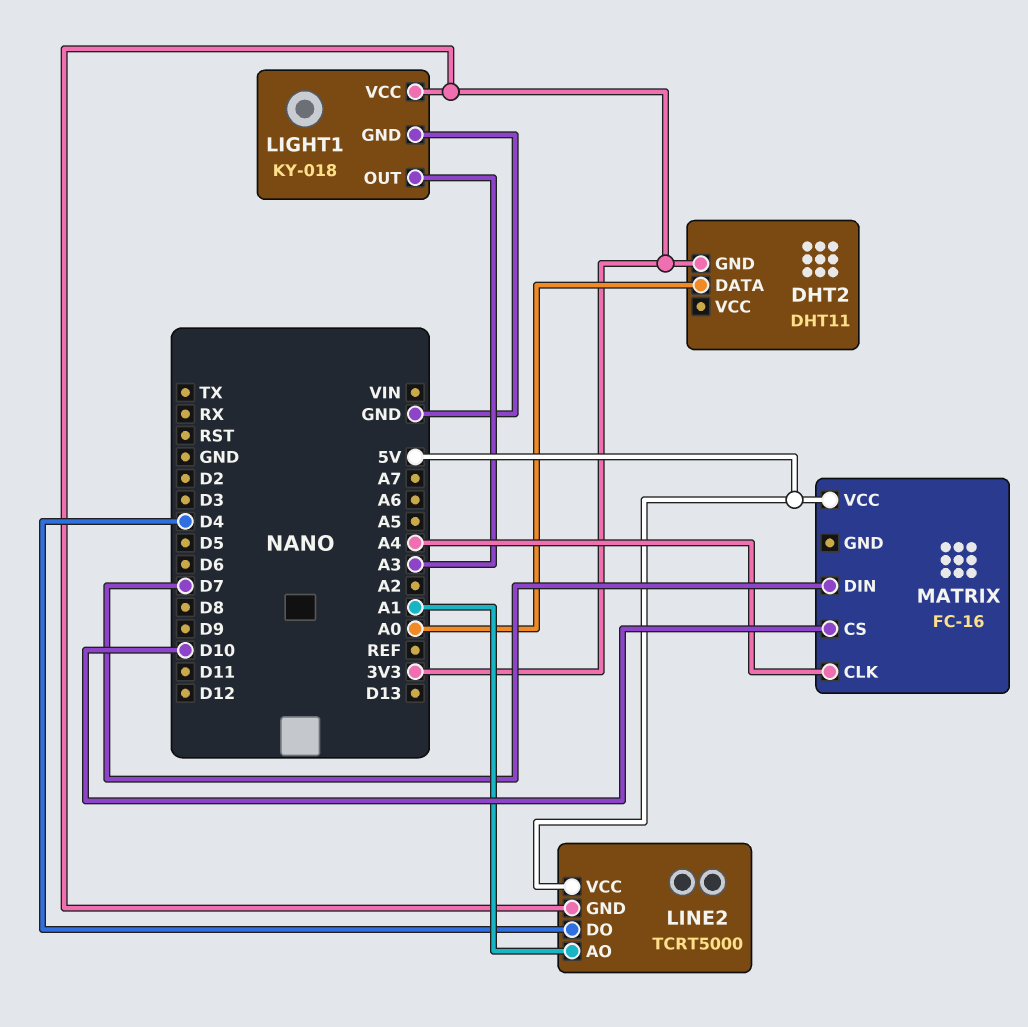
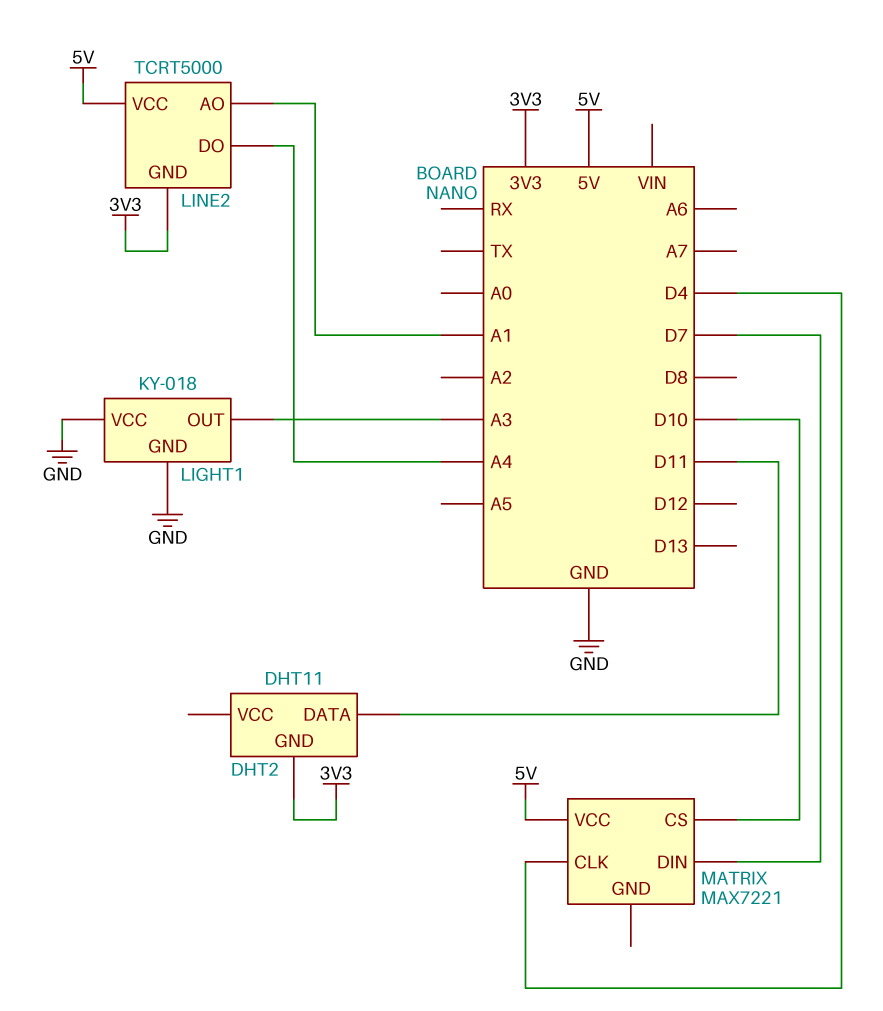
DHT2 pin DATA: A0 -> D11
LIGHT1 pin VCC: 3V3 -> GND
LINE2 pin DO: D4 -> A4
MATRIX: FC-16 -> MAX7221
MATRIX pin CLK: A4 -> D4

